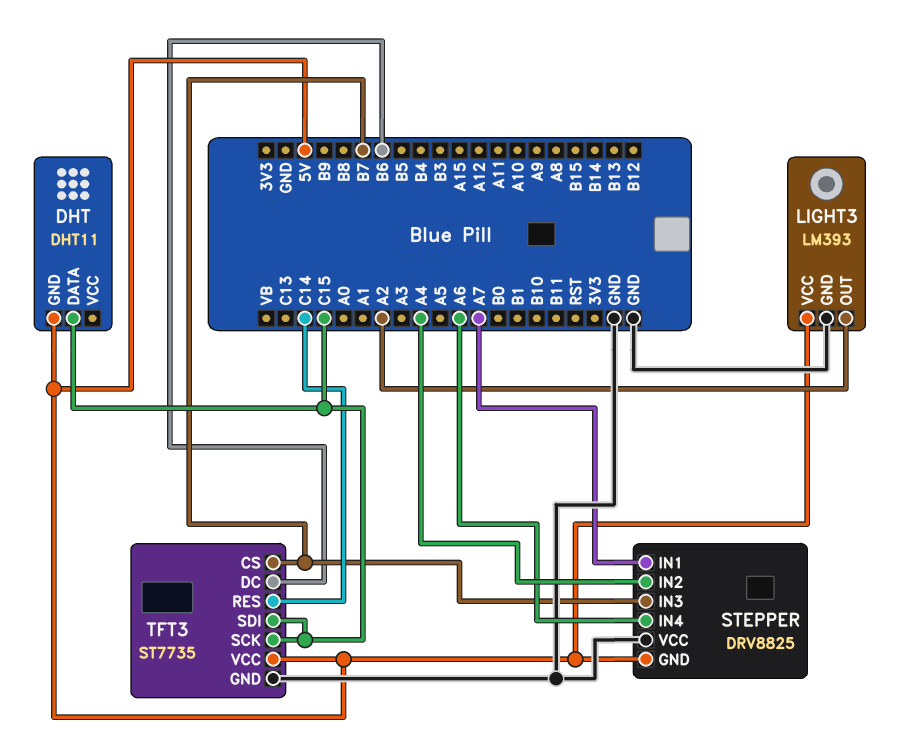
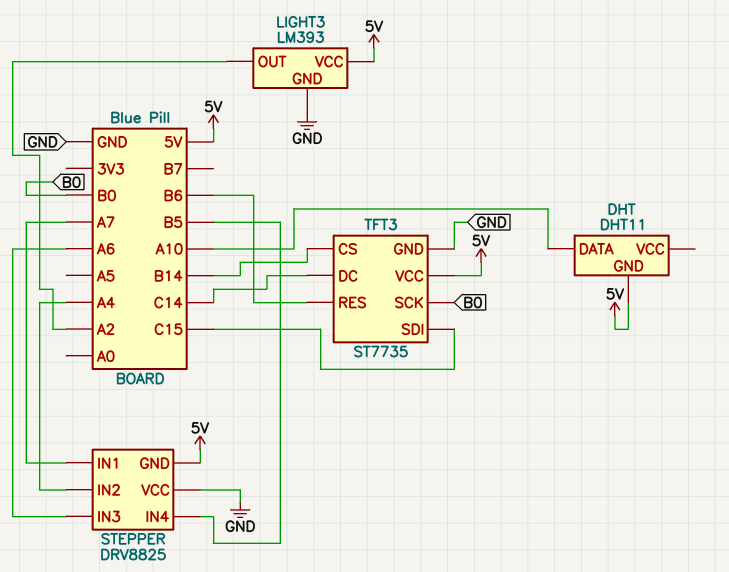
DHT pin DATA: C15 -> A10
STEPPER pin IN3: B7 -> A6
STEPPER pin IN4: A6 -> B5
TFT3 pin CS: B7 -> B14
TFT3 pin DC: B6 -> C14
TFT3 pin RES: C14 -> B6
TFT3 pin SCK: C15 -> B0

